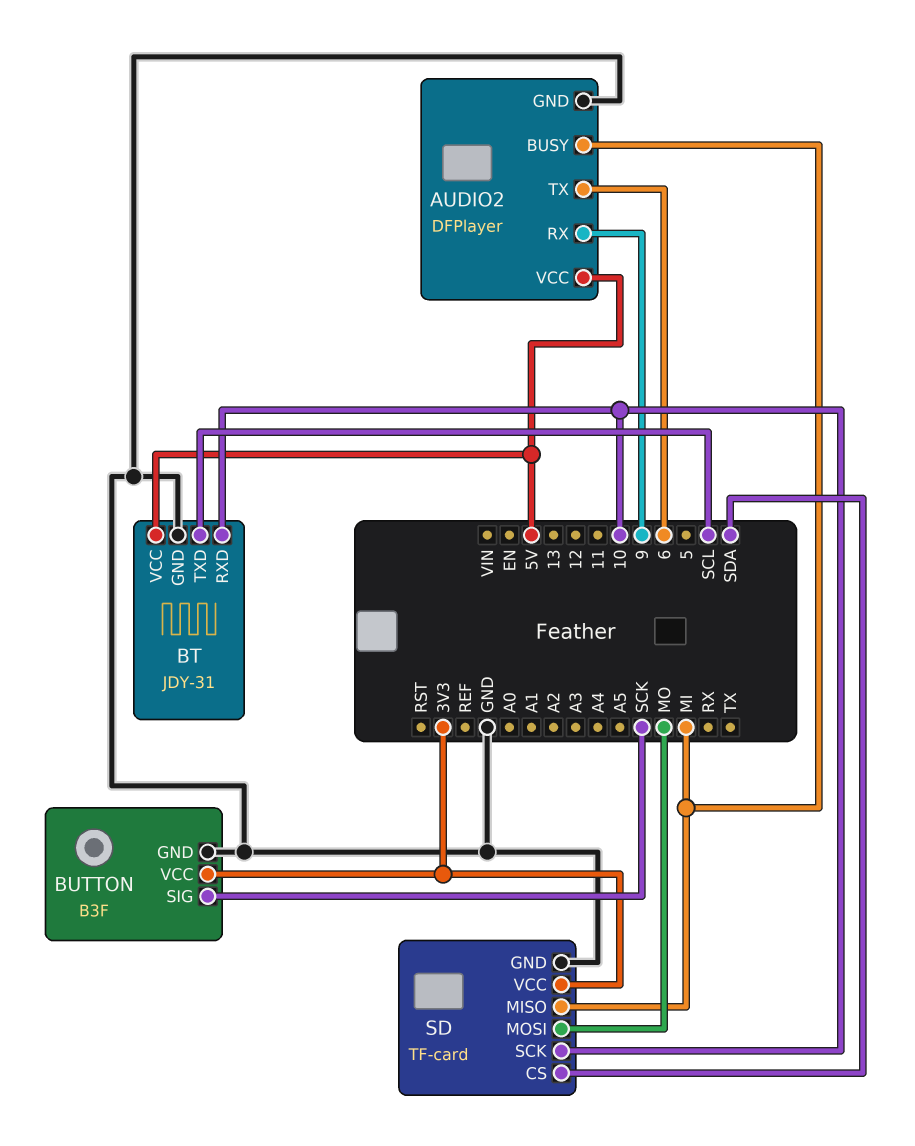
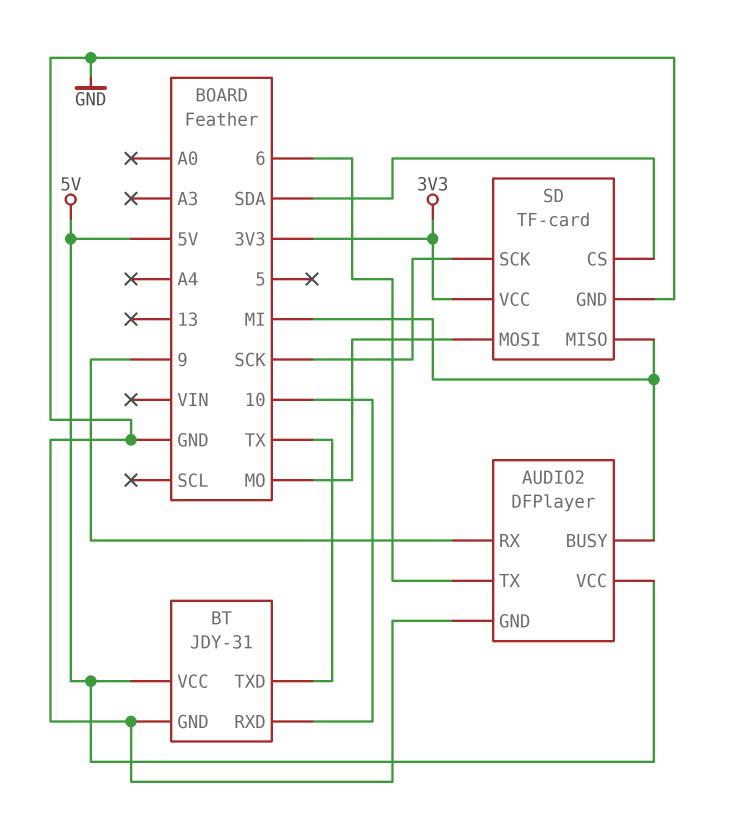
BT pin TXD: SCL -> TX
BUTTON: B3F -> none
BUTTON pin GND: GND -> none
BUTTON pin SIG: SCK -> none
BUTTON pin VCC: 3V3 -> none
SD pin SCK: 10 -> SCK

